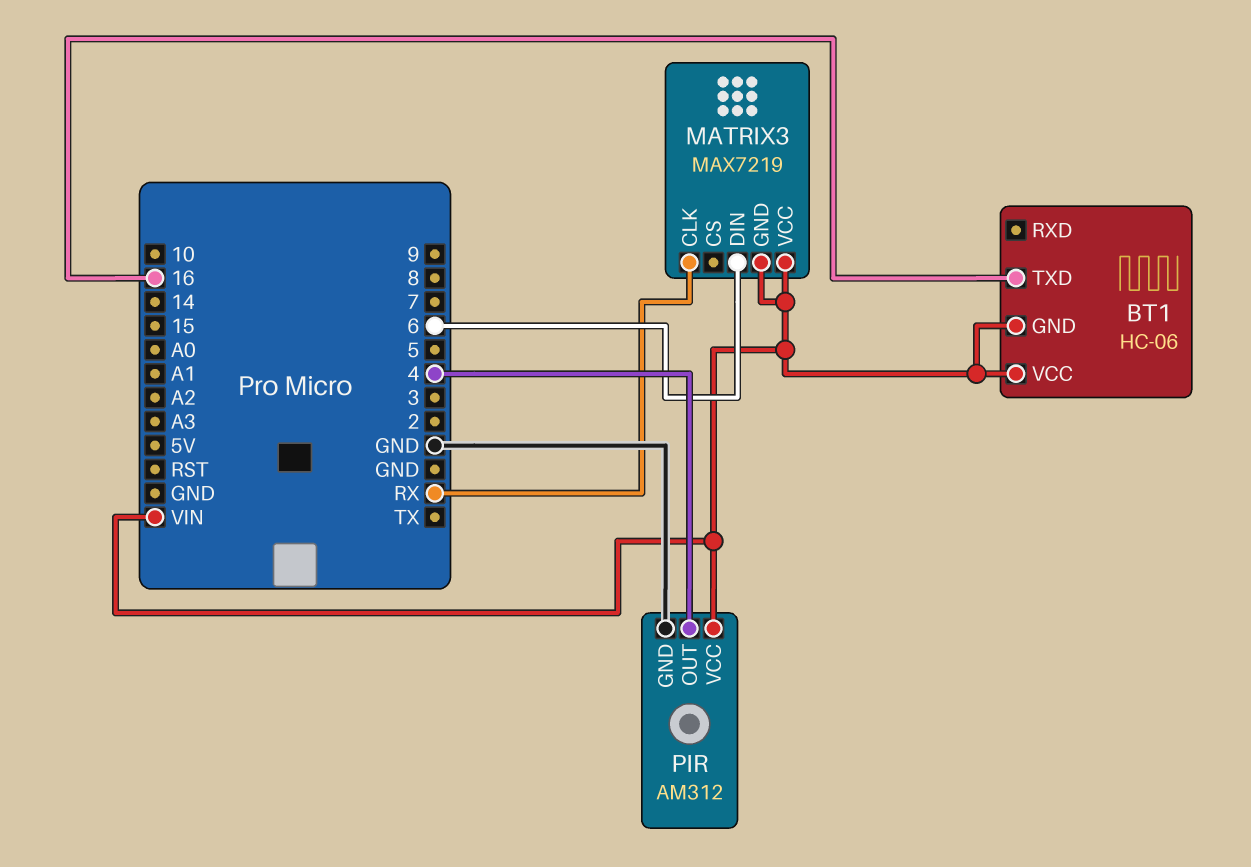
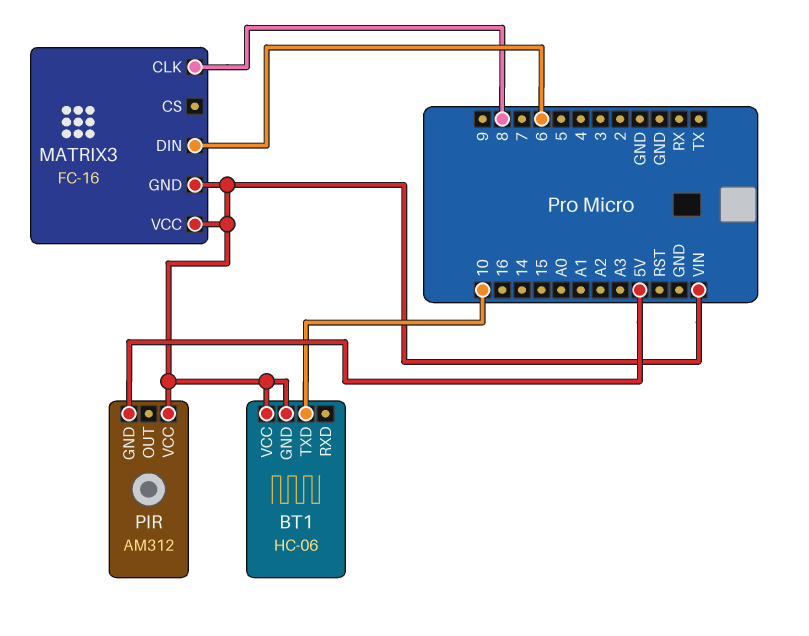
BT1 pin TXD: 16 -> 10
MATRIX3: MAX7219 -> FC-16
MATRIX3 pin CLK: RX -> 8
PIR pin GND: GND -> 5V
PIR pin OUT: 4 -> none

